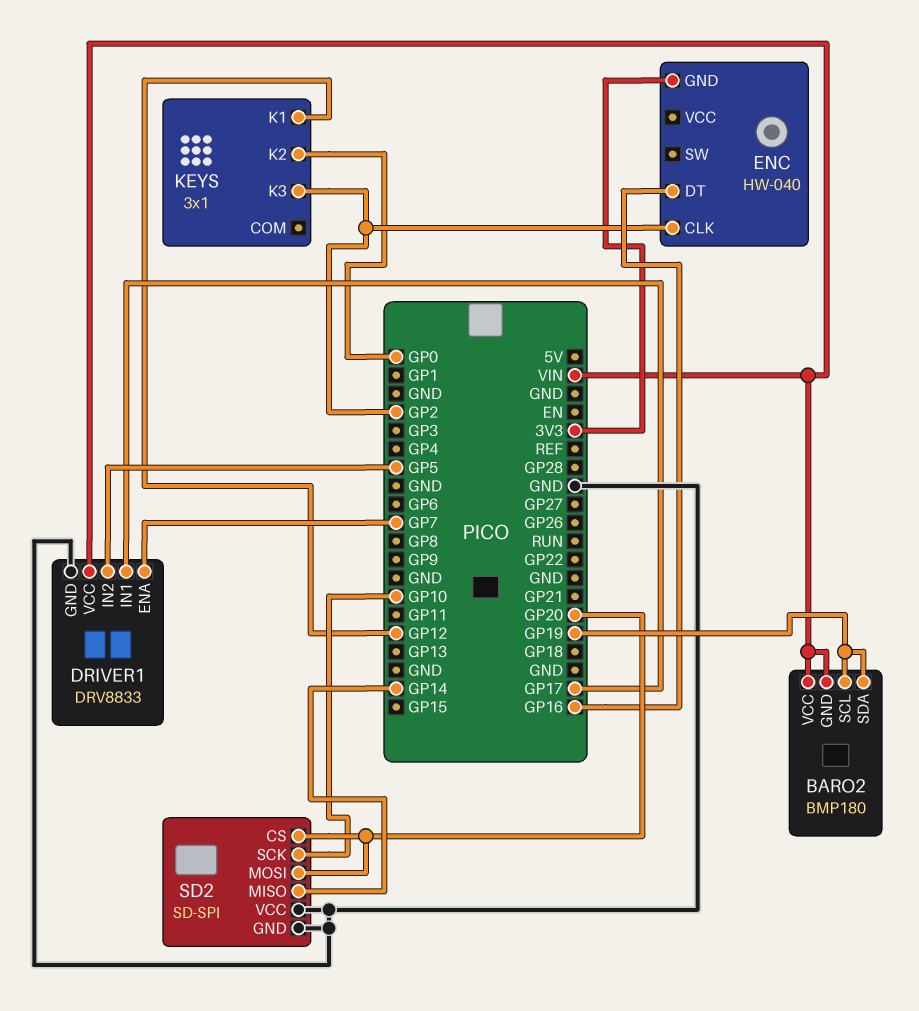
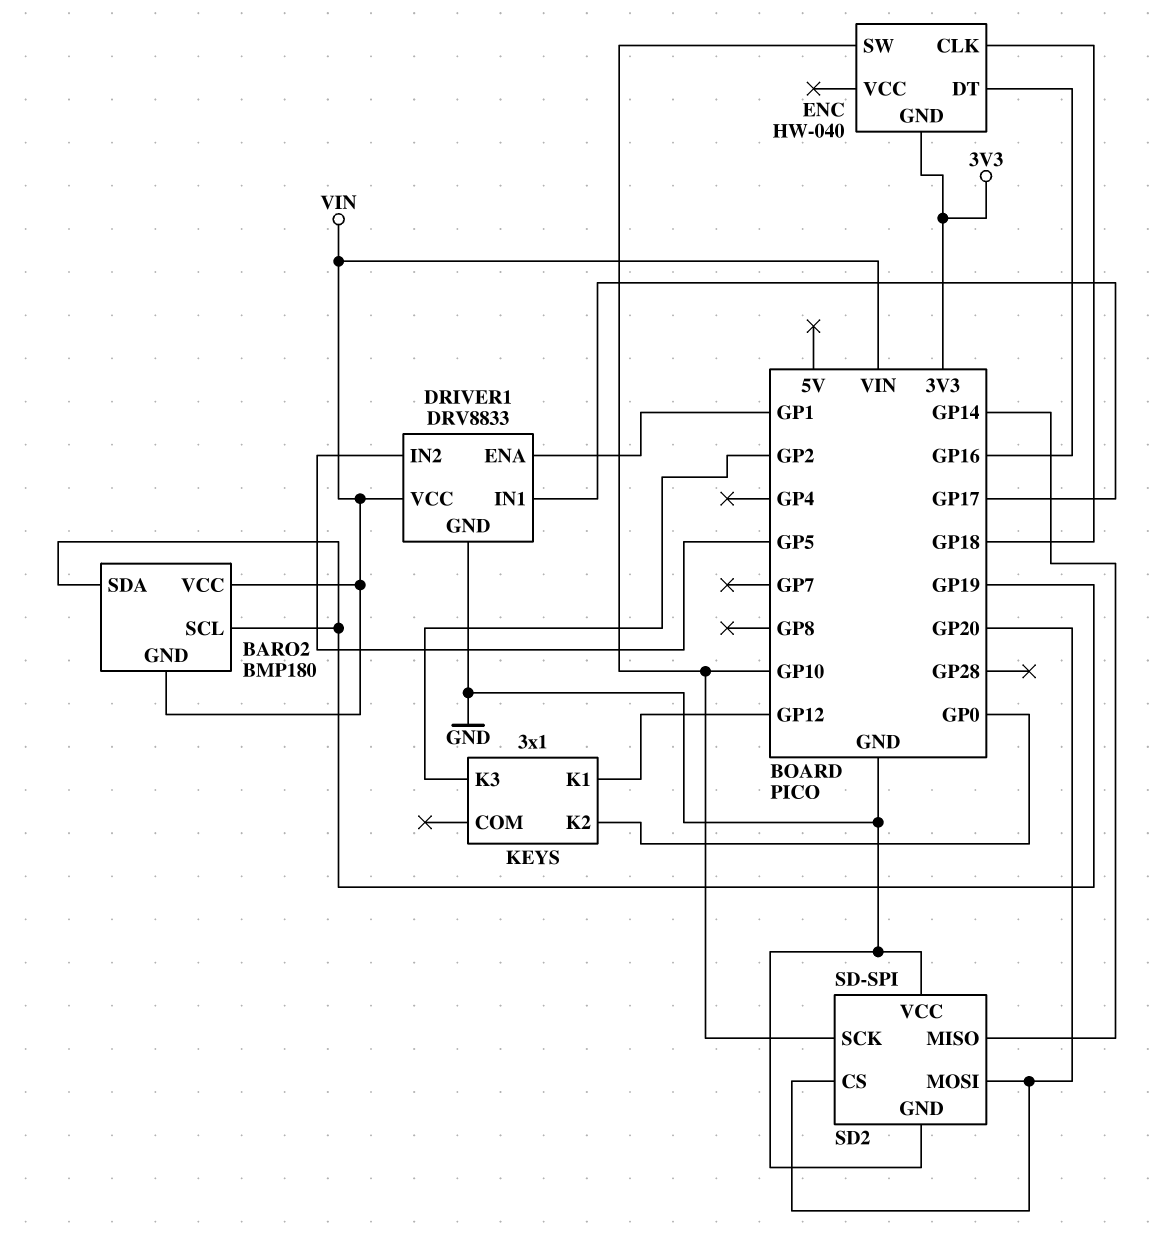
DRIVER1 pin ENA: GP7 -> GP1
ENC pin CLK: GP2 -> GP18
ENC pin SW: none -> GP10

